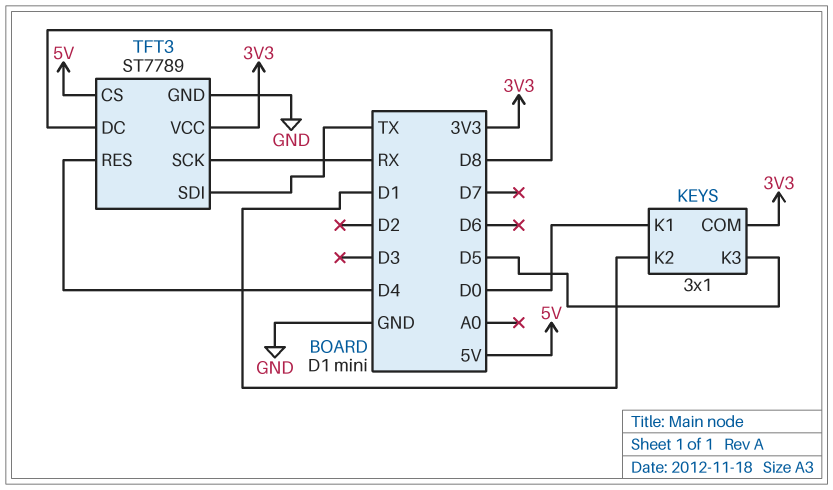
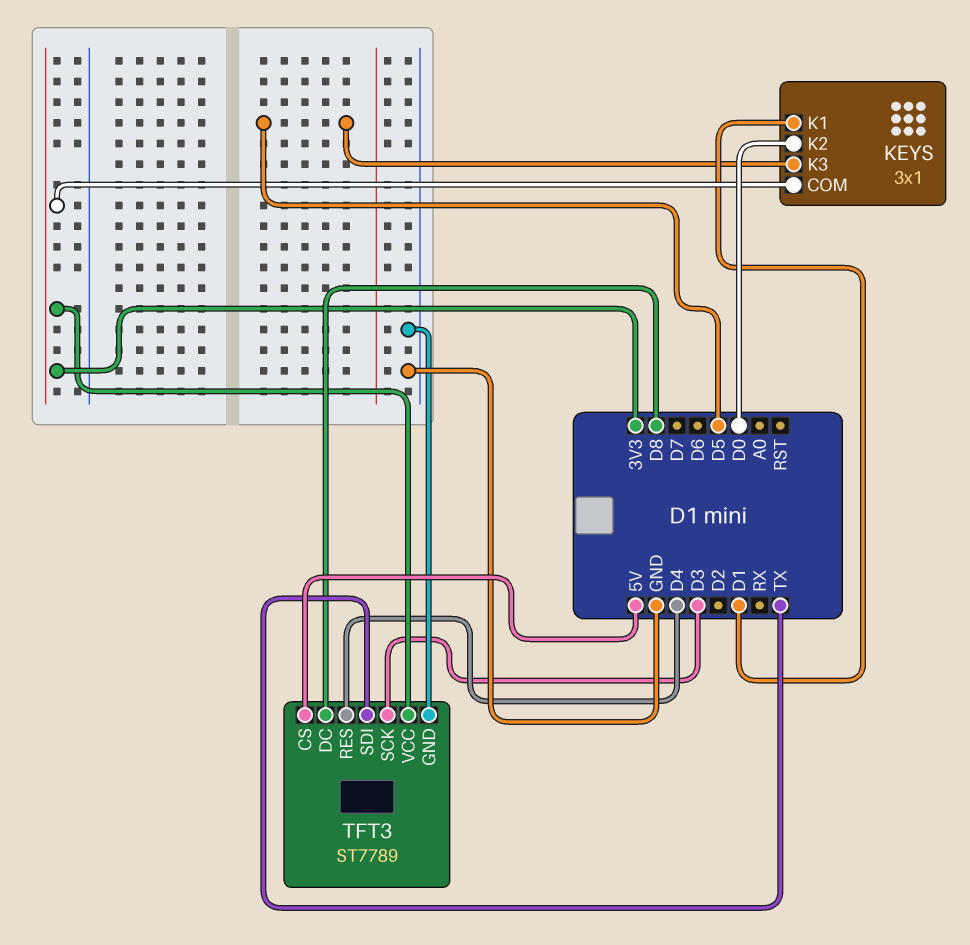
KEYS pin K1: D0 -> D1
KEYS pin K2: D1 -> D0
TFT3 pin SCK: RX -> D3

